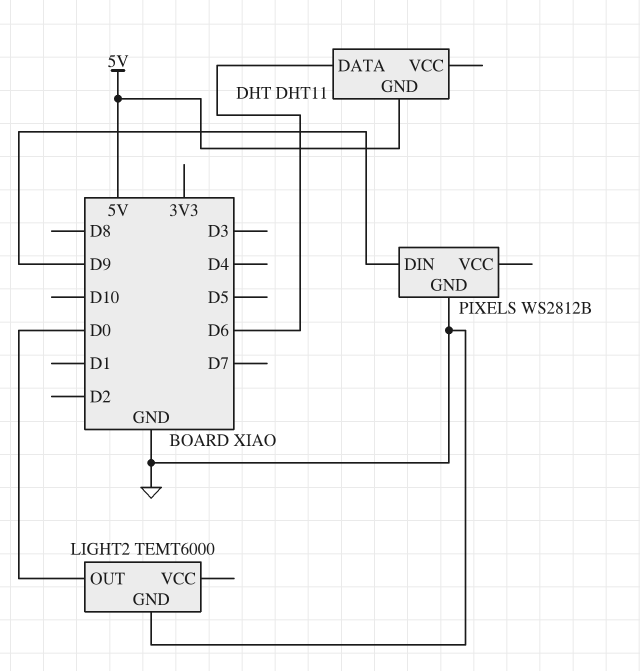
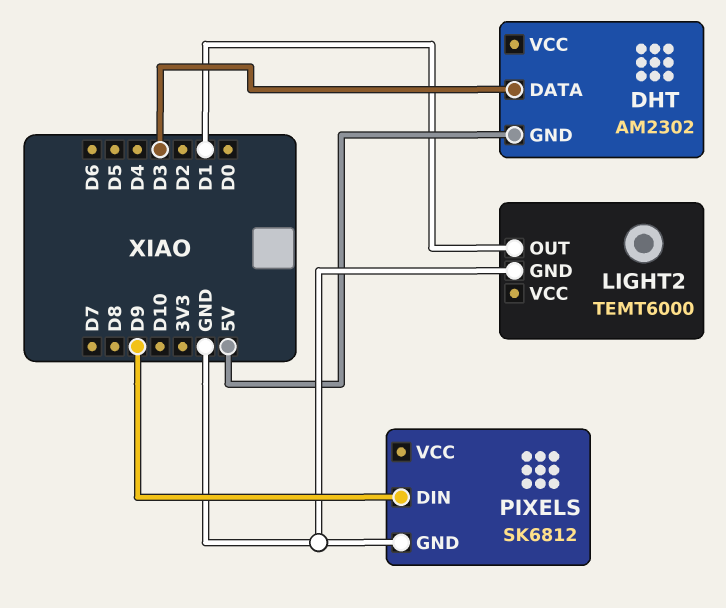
DHT: DHT11 -> AM2302
DHT pin DATA: D6 -> D3
LIGHT2 pin OUT: D0 -> D1
PIXELS: WS2812B -> SK6812

